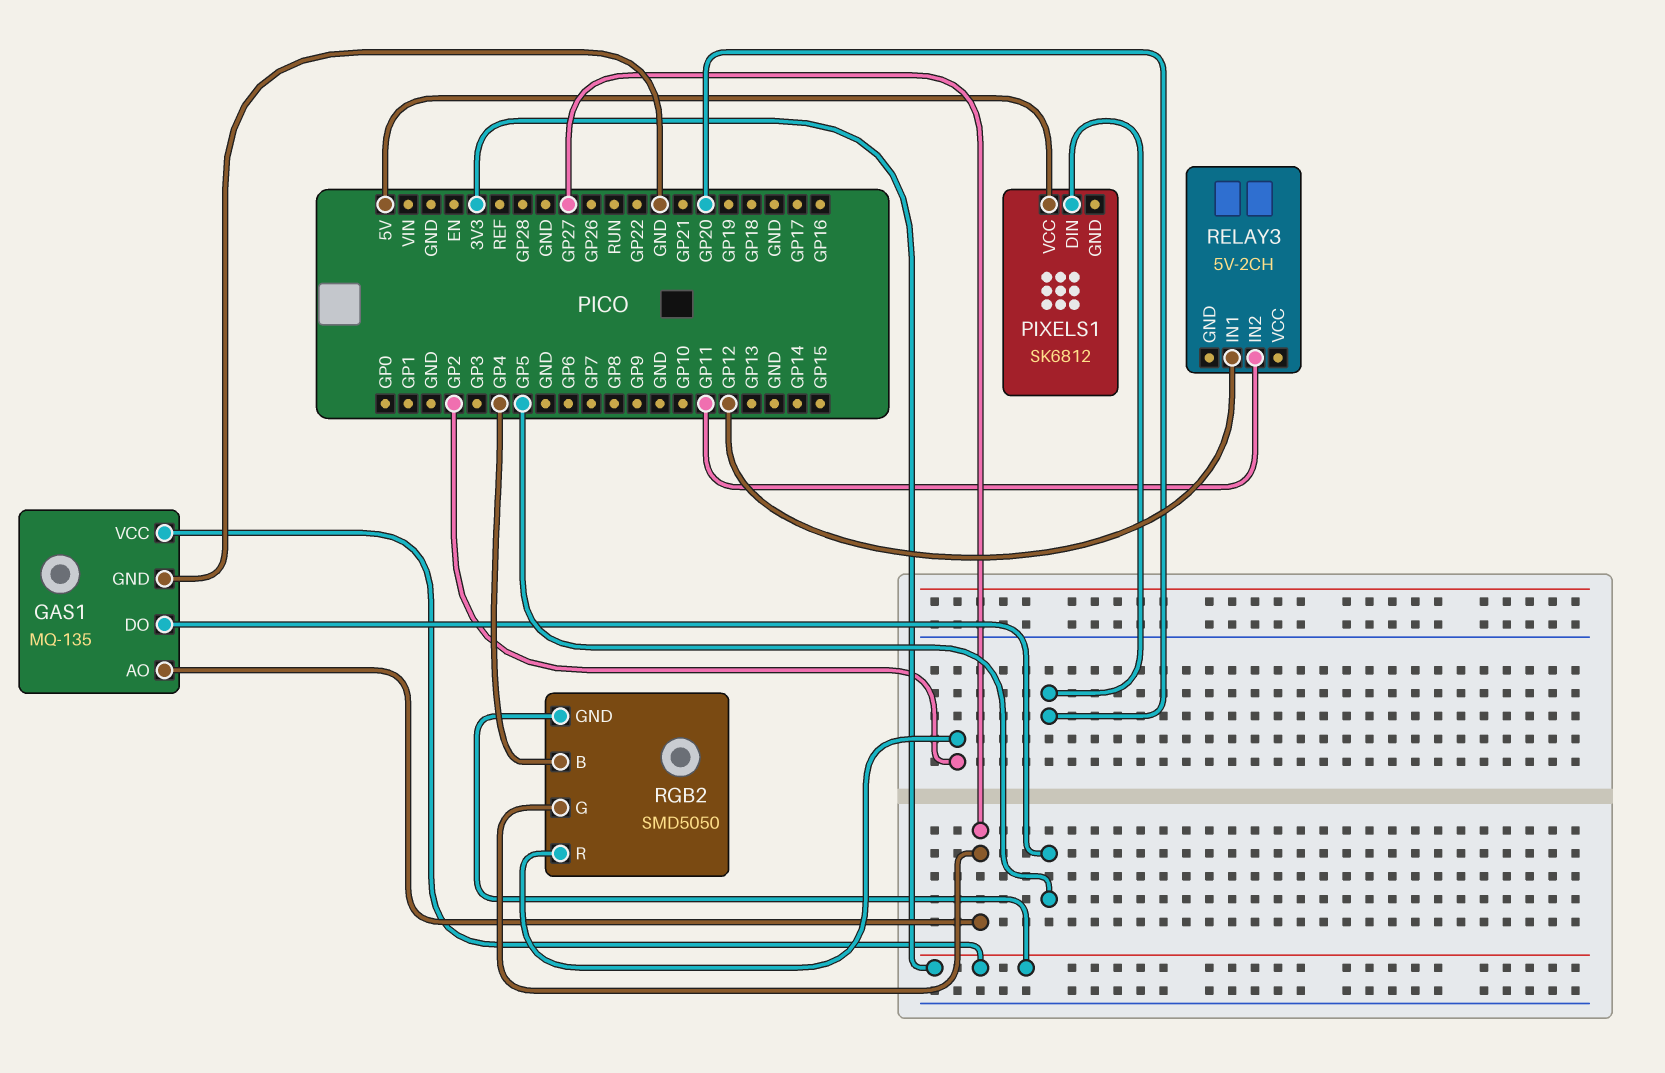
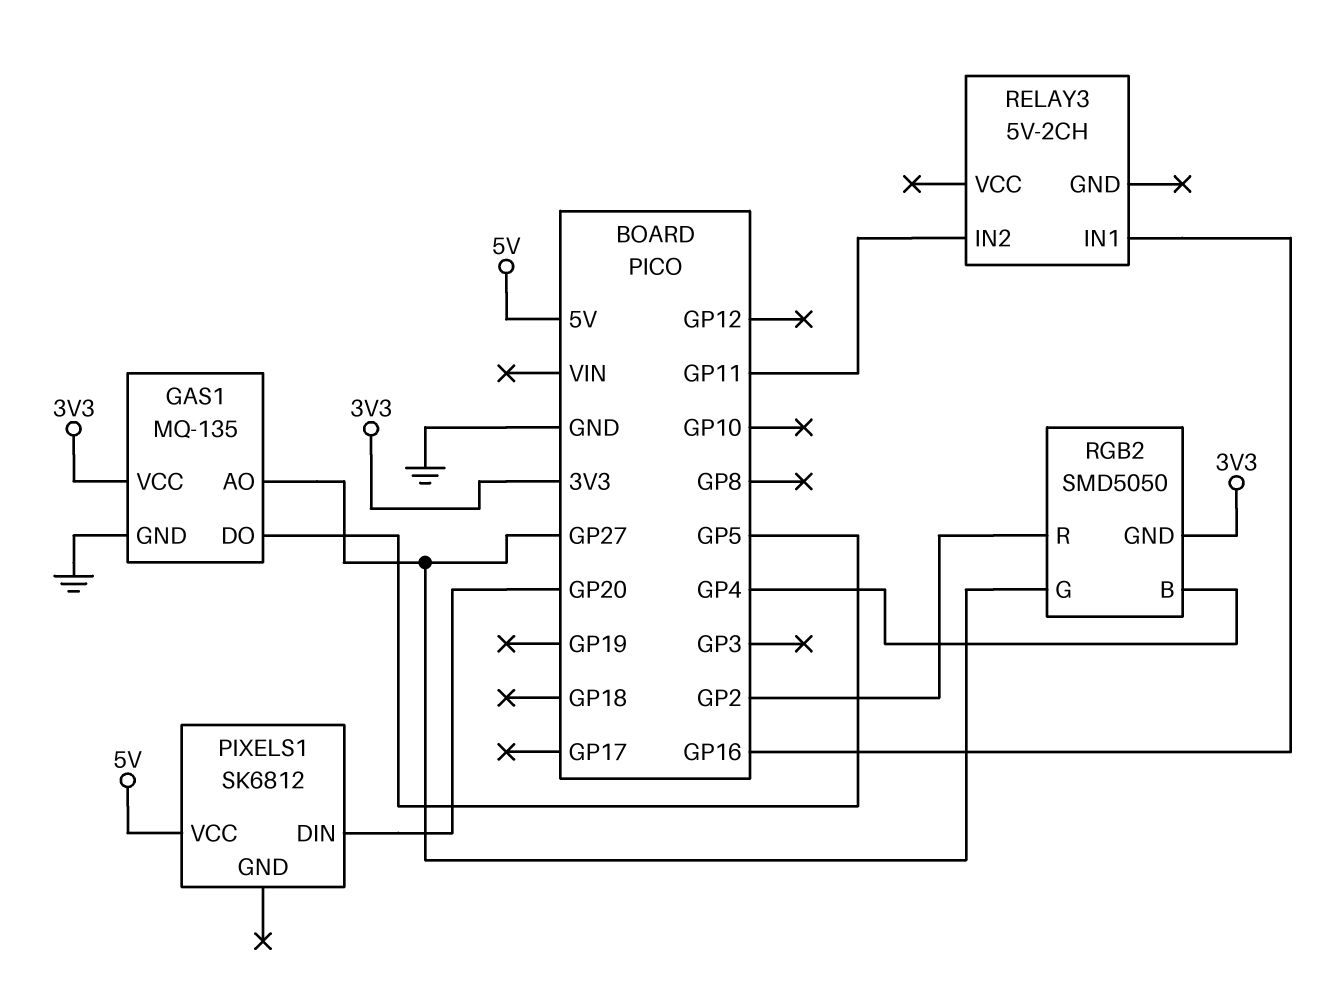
RELAY3 pin IN1: GP12 -> GP16

